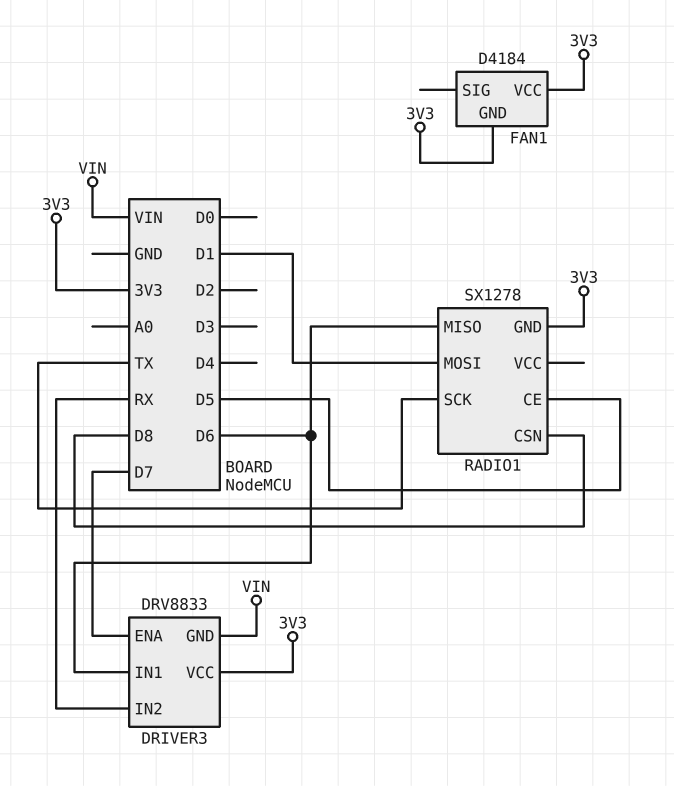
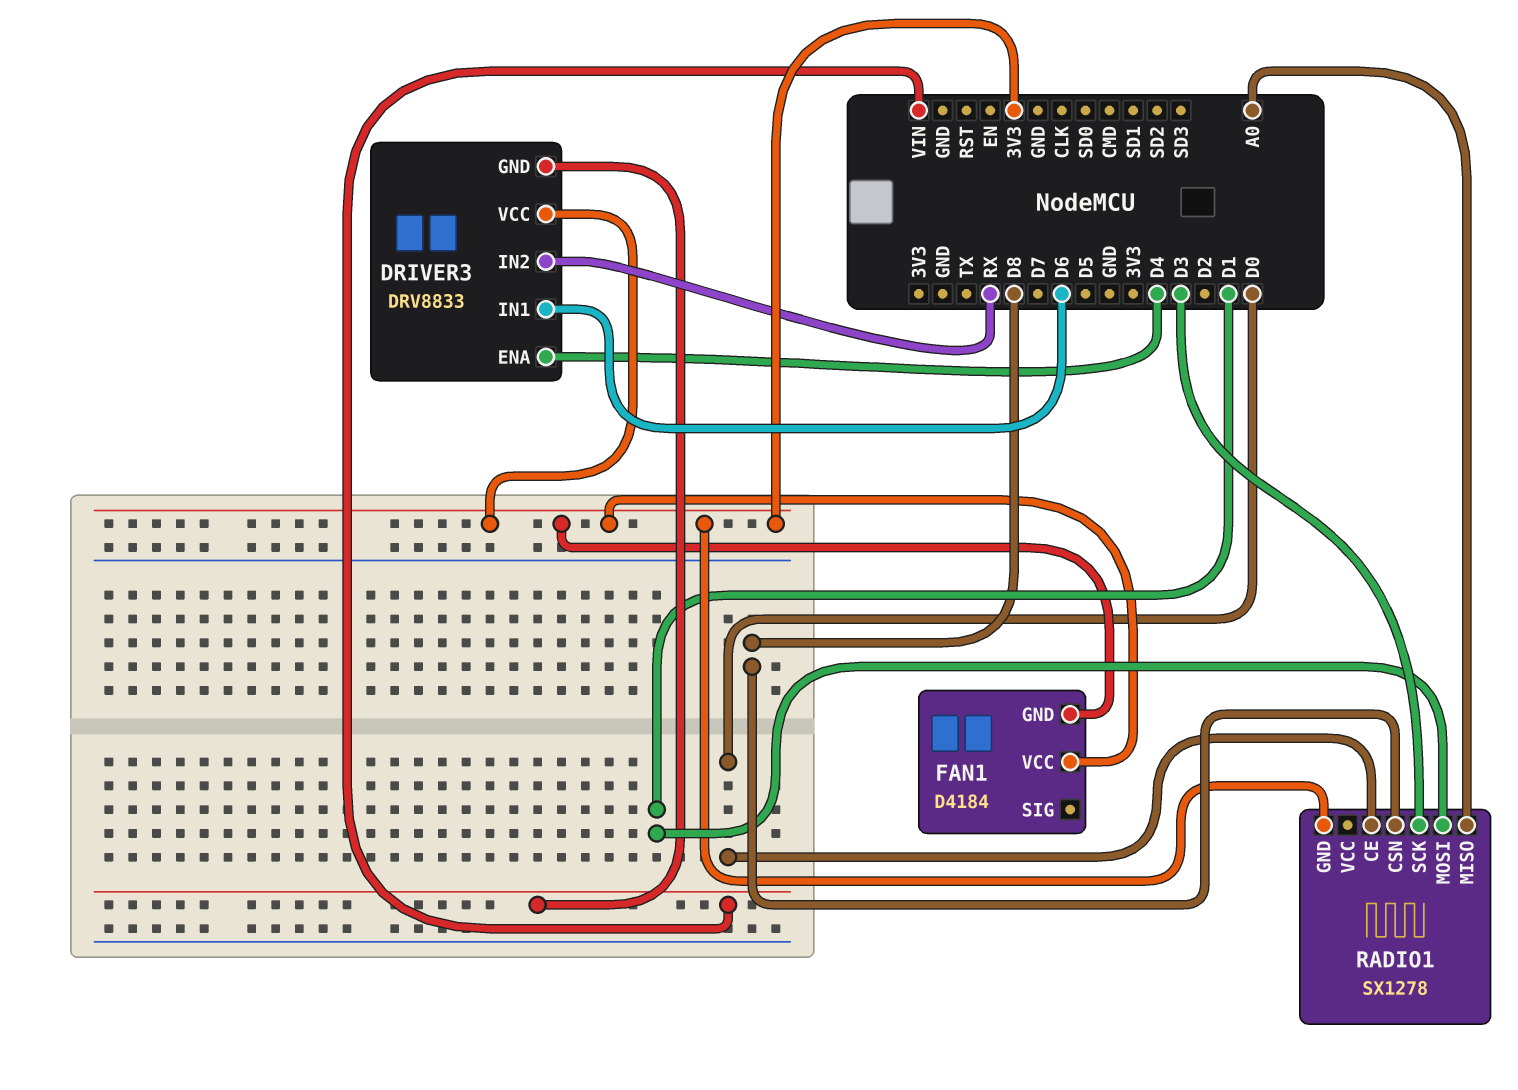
DRIVER3 pin ENA: D7 -> D4
RADIO1 pin CE: D5 -> D0
RADIO1 pin MISO: D6 -> A0
RADIO1 pin SCK: TX -> D3

